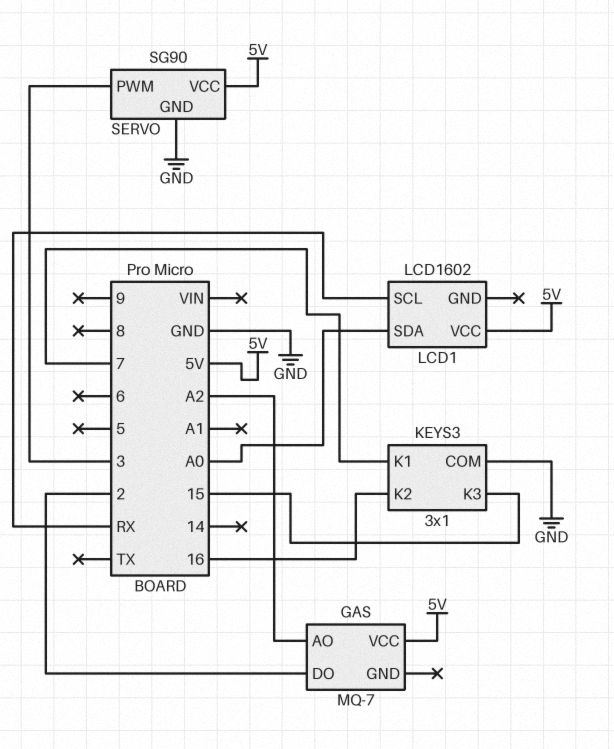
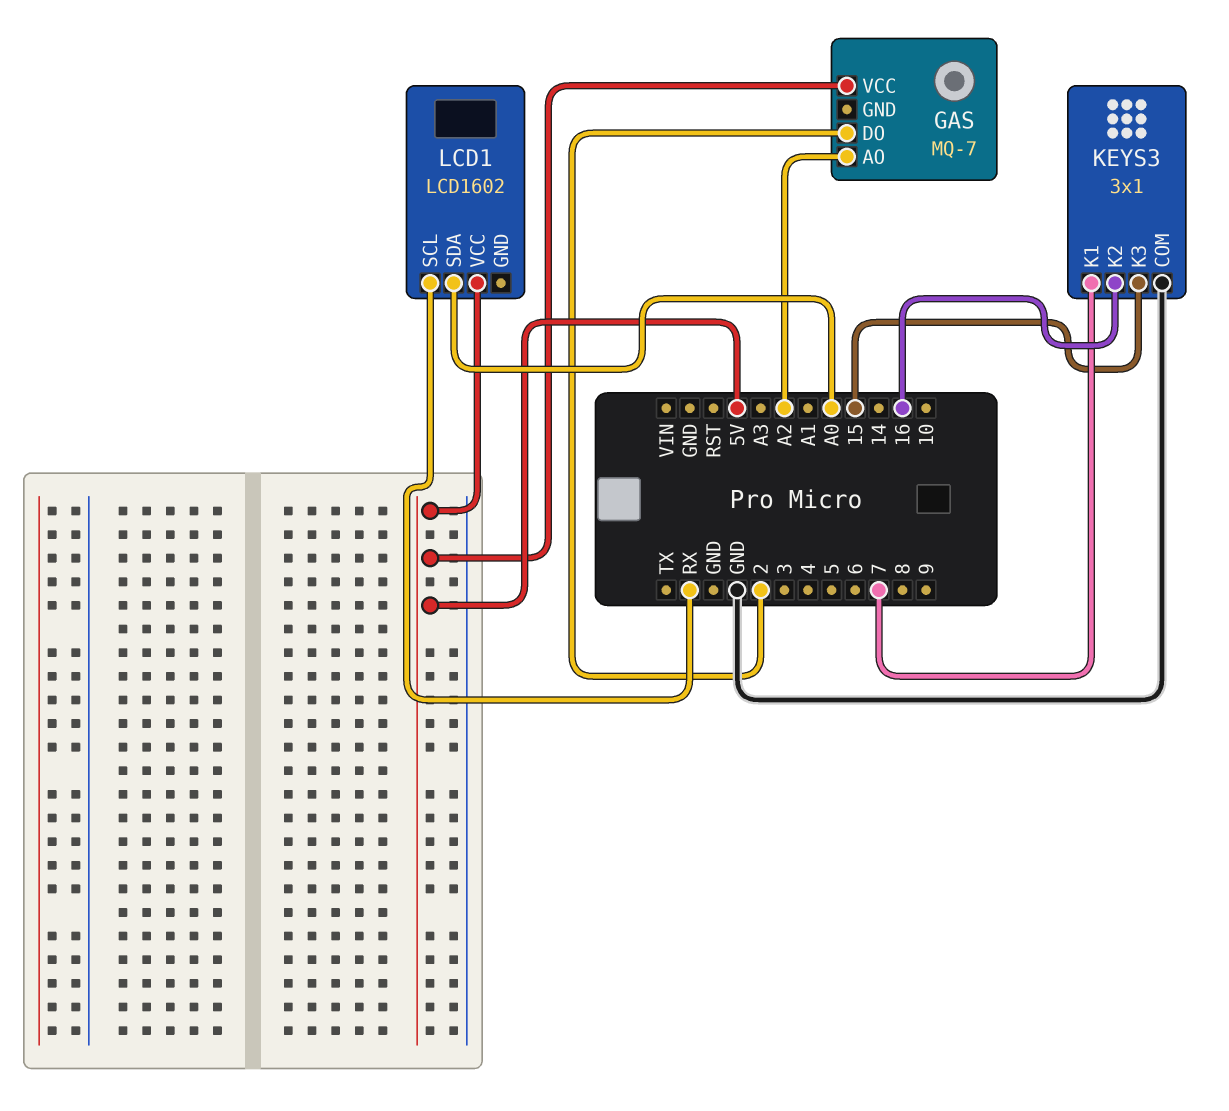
SERVO: SG90 -> none
SERVO pin GND: GND -> none
SERVO pin PWM: 3 -> none
SERVO pin VCC: 5V -> none

